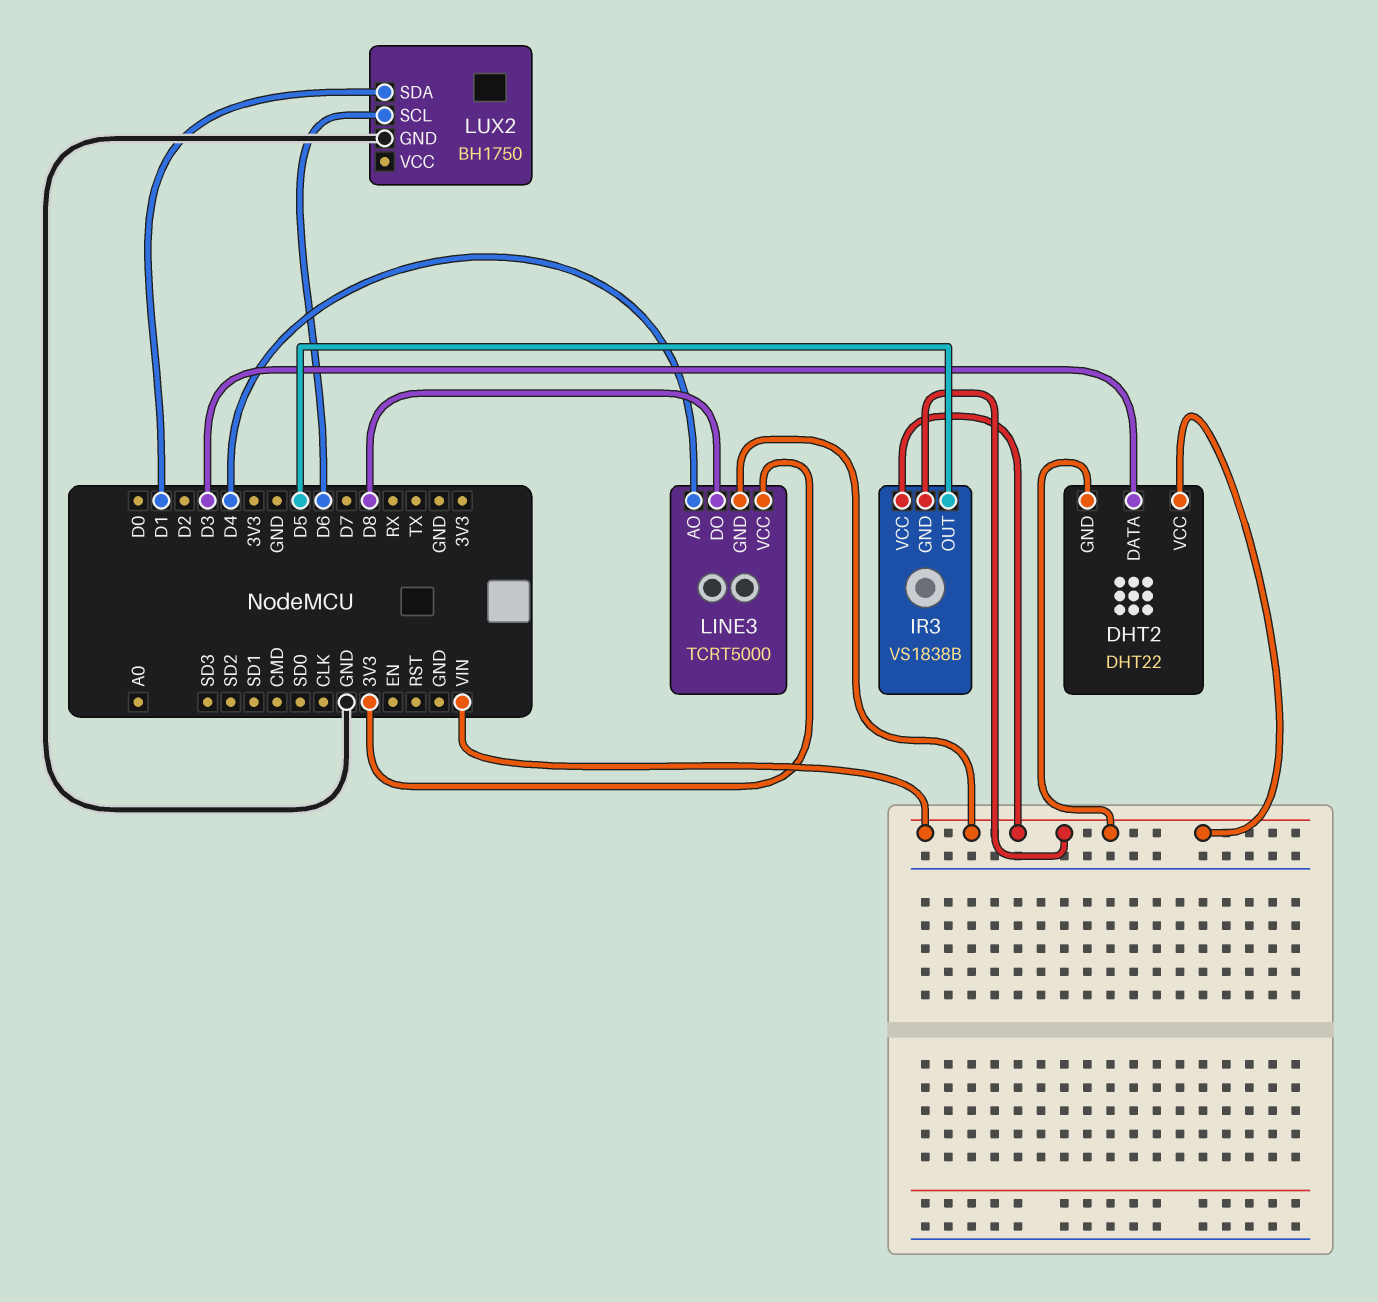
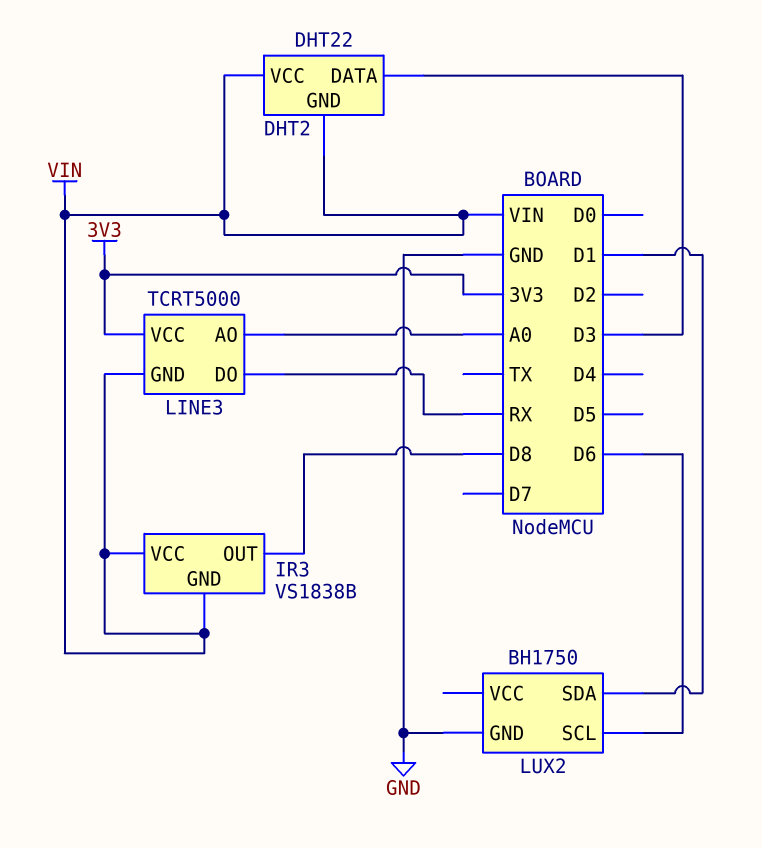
IR3 pin OUT: D5 -> D8
LINE3 pin AO: D4 -> A0
LINE3 pin DO: D8 -> RX

